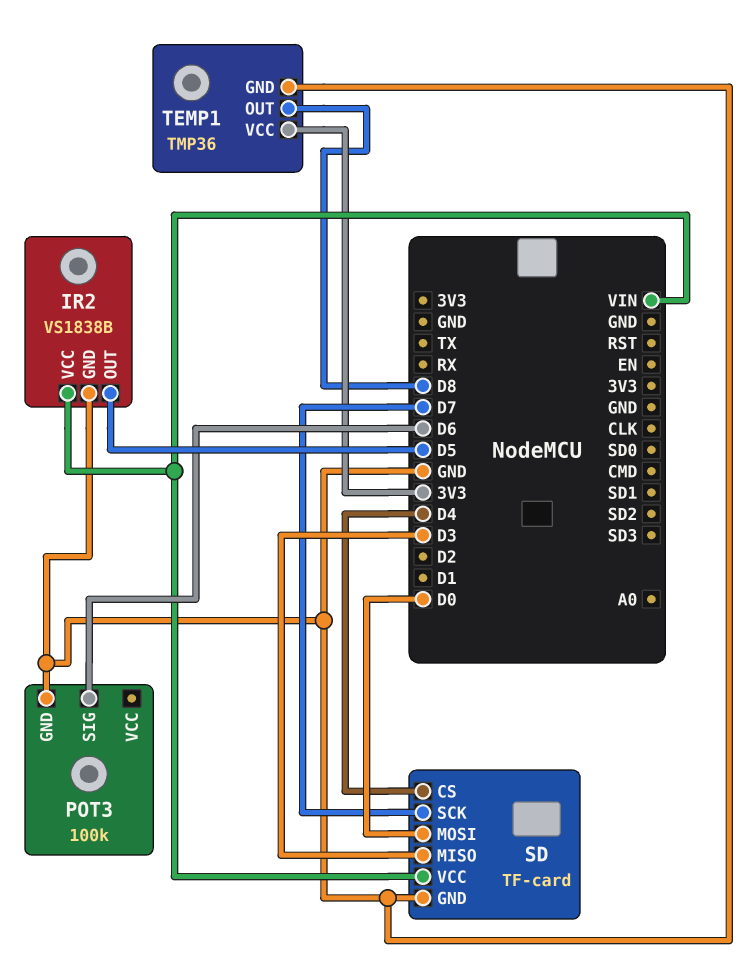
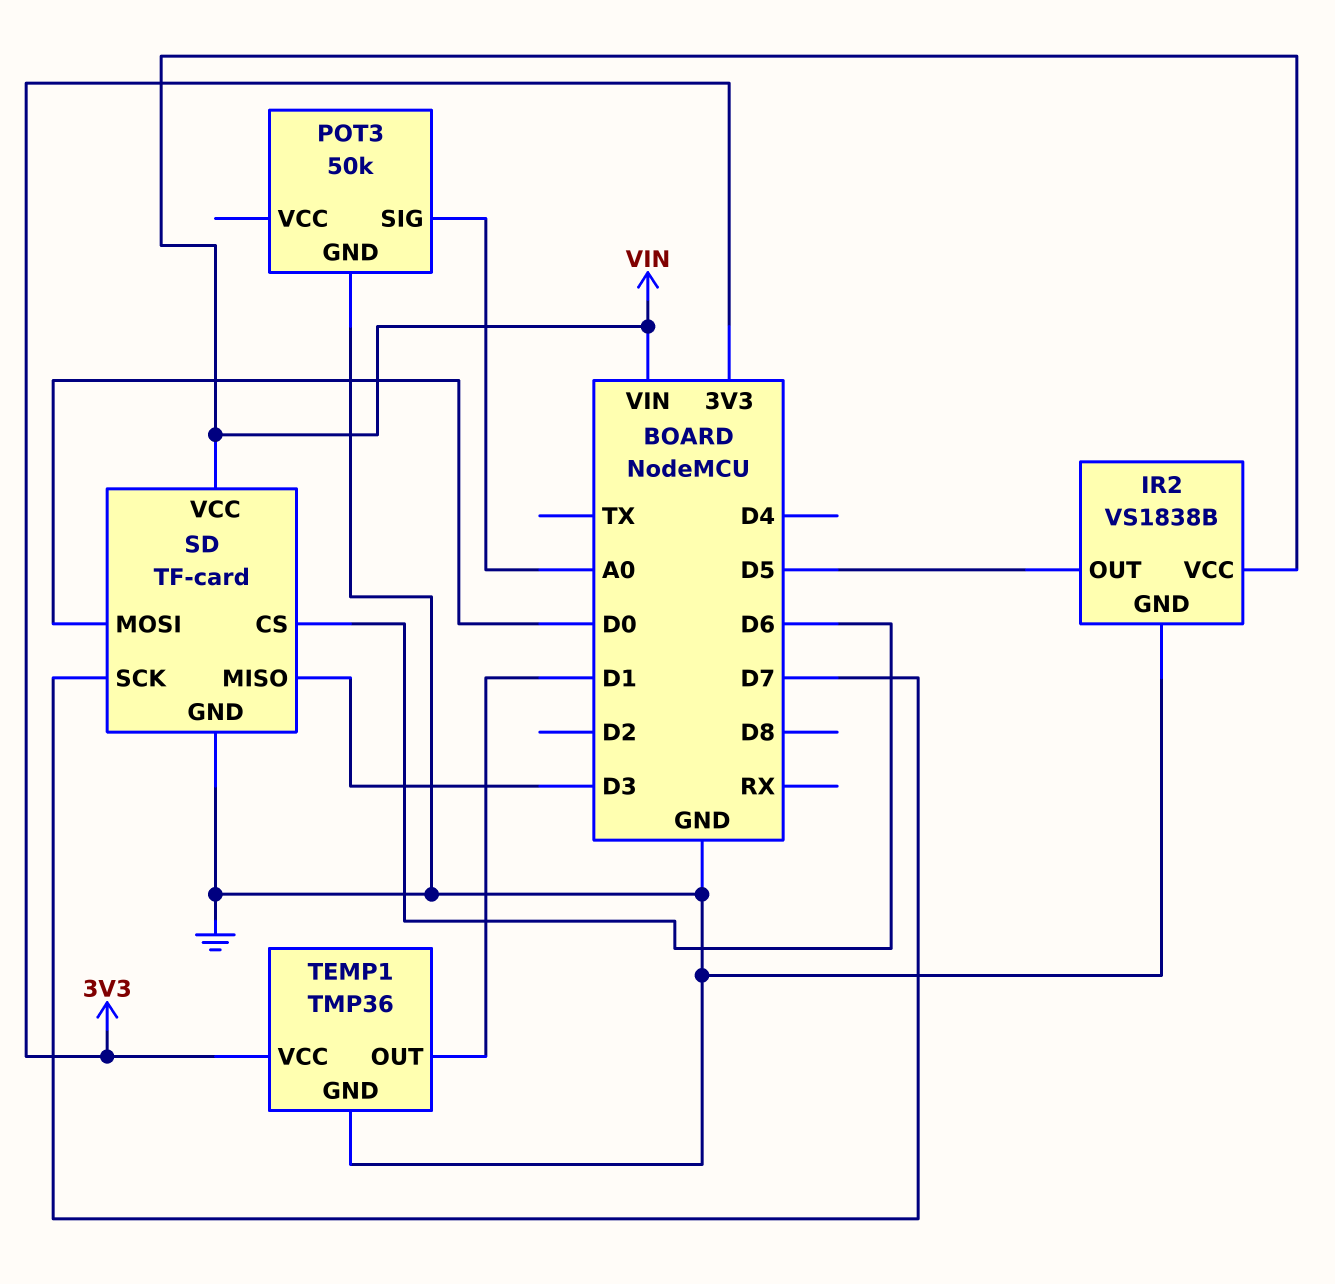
POT3: 100k -> 50k
POT3 pin SIG: D6 -> A0
SD pin CS: D4 -> D6
TEMP1 pin OUT: D8 -> D1

